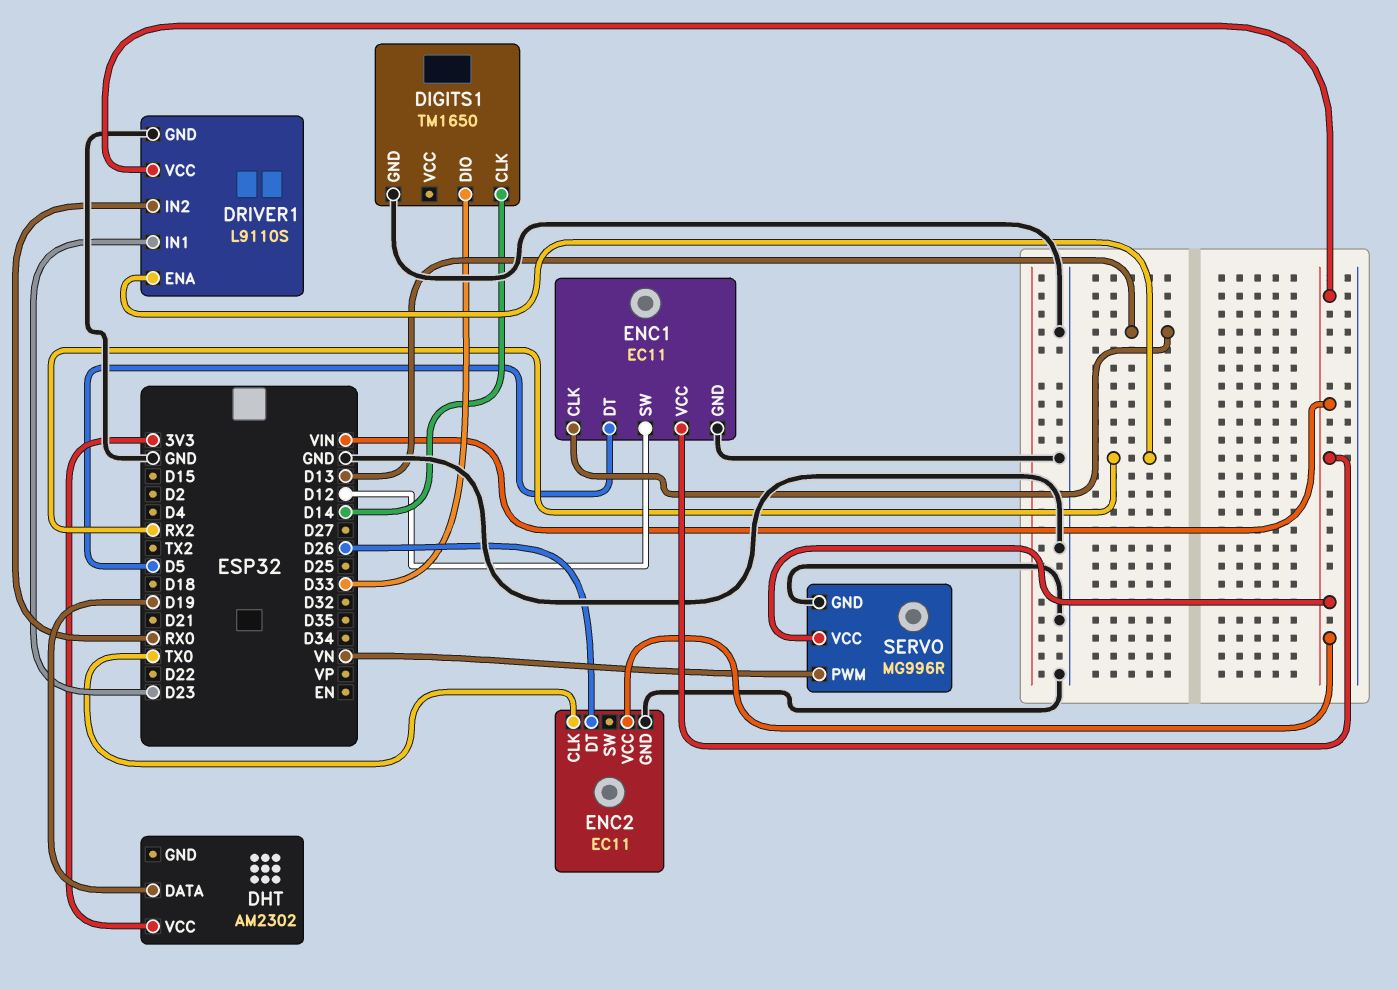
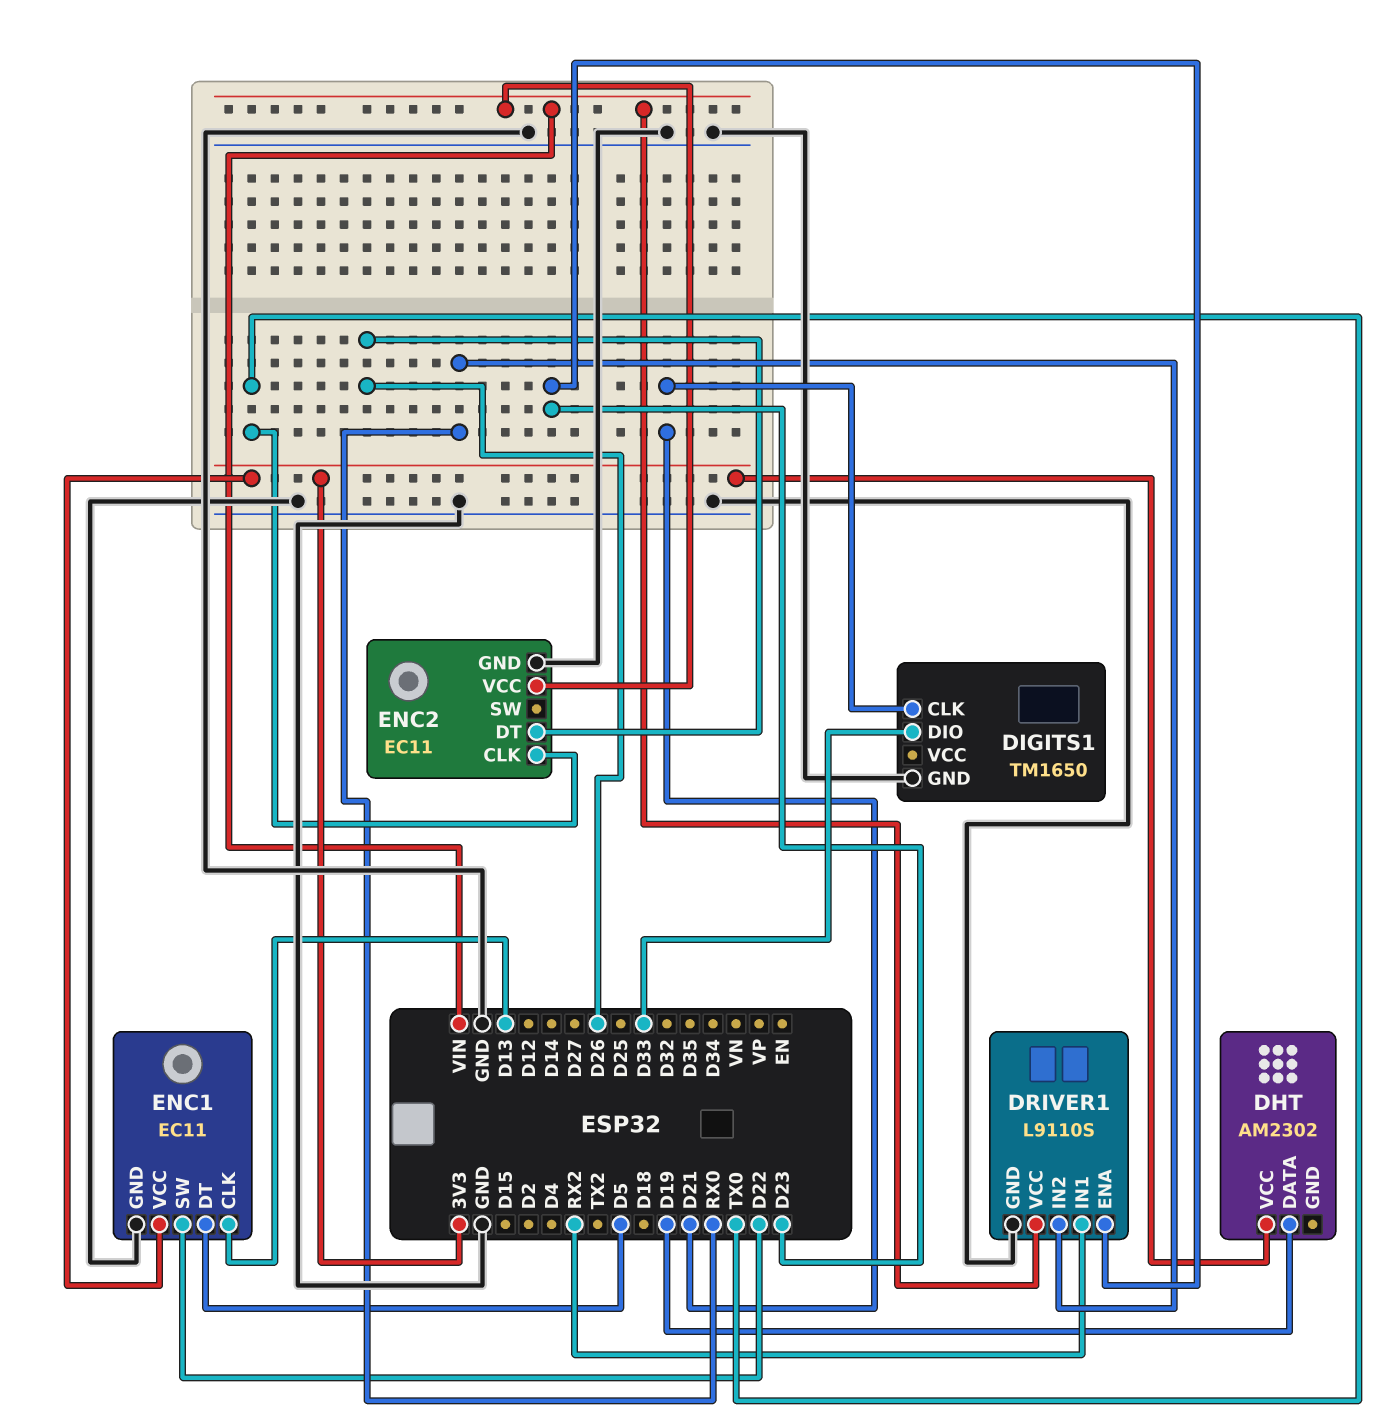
DIGITS1 pin CLK: D14 -> D21
DRIVER1 pin ENA: RX2 -> D23
DRIVER1 pin IN1: D23 -> RX2
ENC1 pin SW: D12 -> D22
ENC1 pin VCC: VIN -> 3V3
SERVO: MG996R -> none
SERVO pin GND: GND -> none
SERVO pin PWM: VN -> none
SERVO pin VCC: VIN -> none

